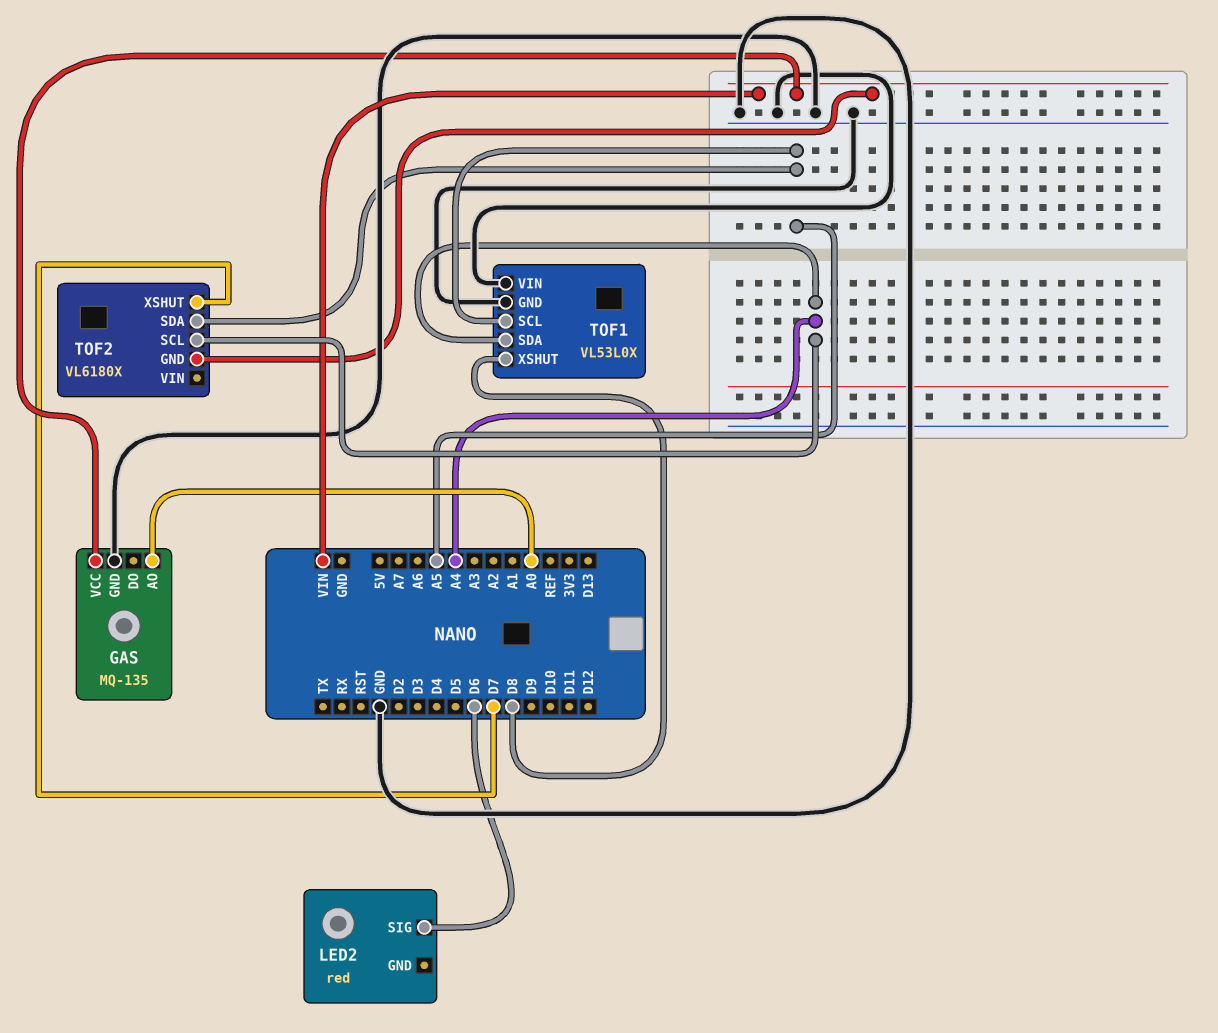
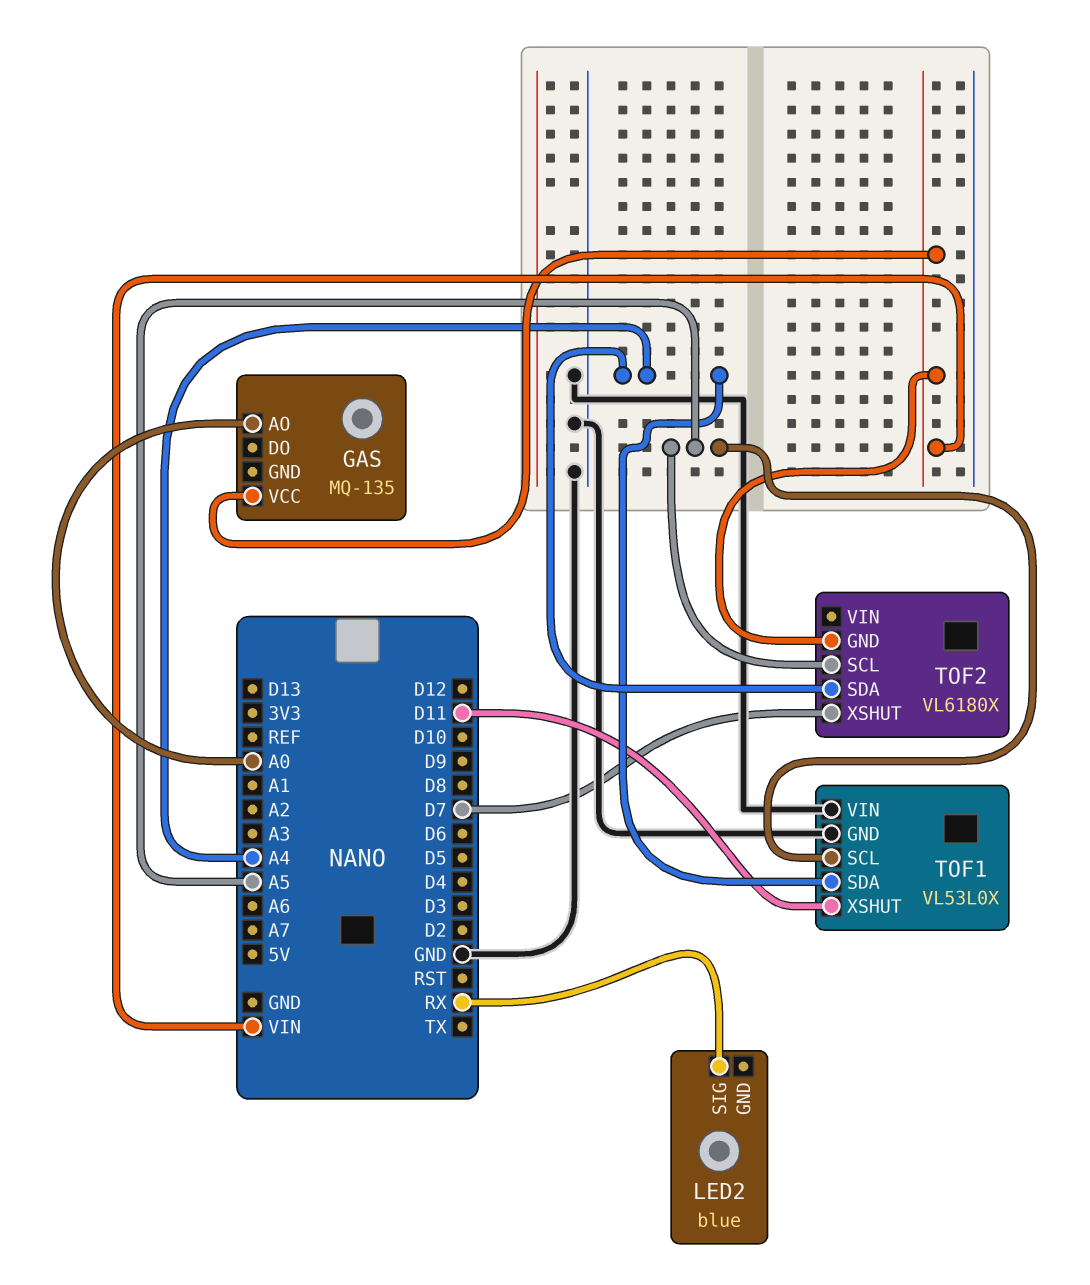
GAS pin GND: GND -> none
LED2: red -> blue
LED2 pin SIG: D6 -> RX
TOF1 pin XSHUT: D8 -> D11
TOF2 pin SCL: A4 -> A5
TOF2 pin SDA: A5 -> A4

